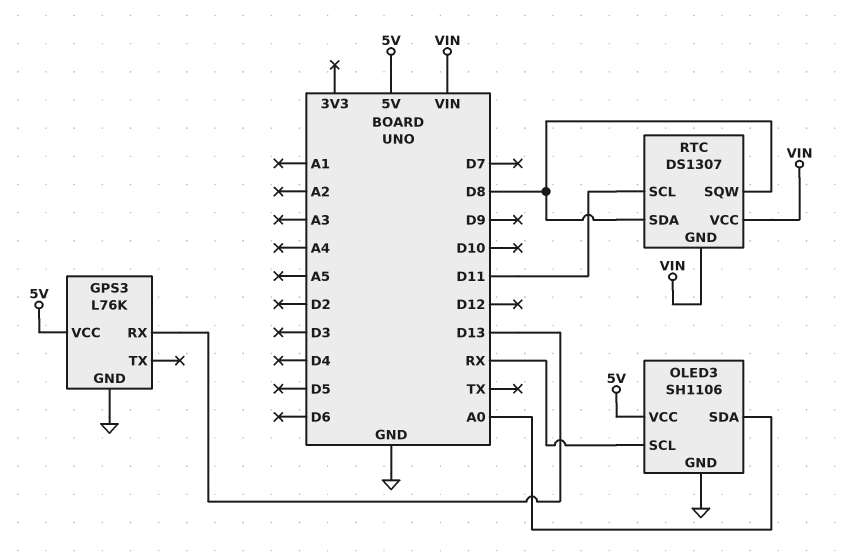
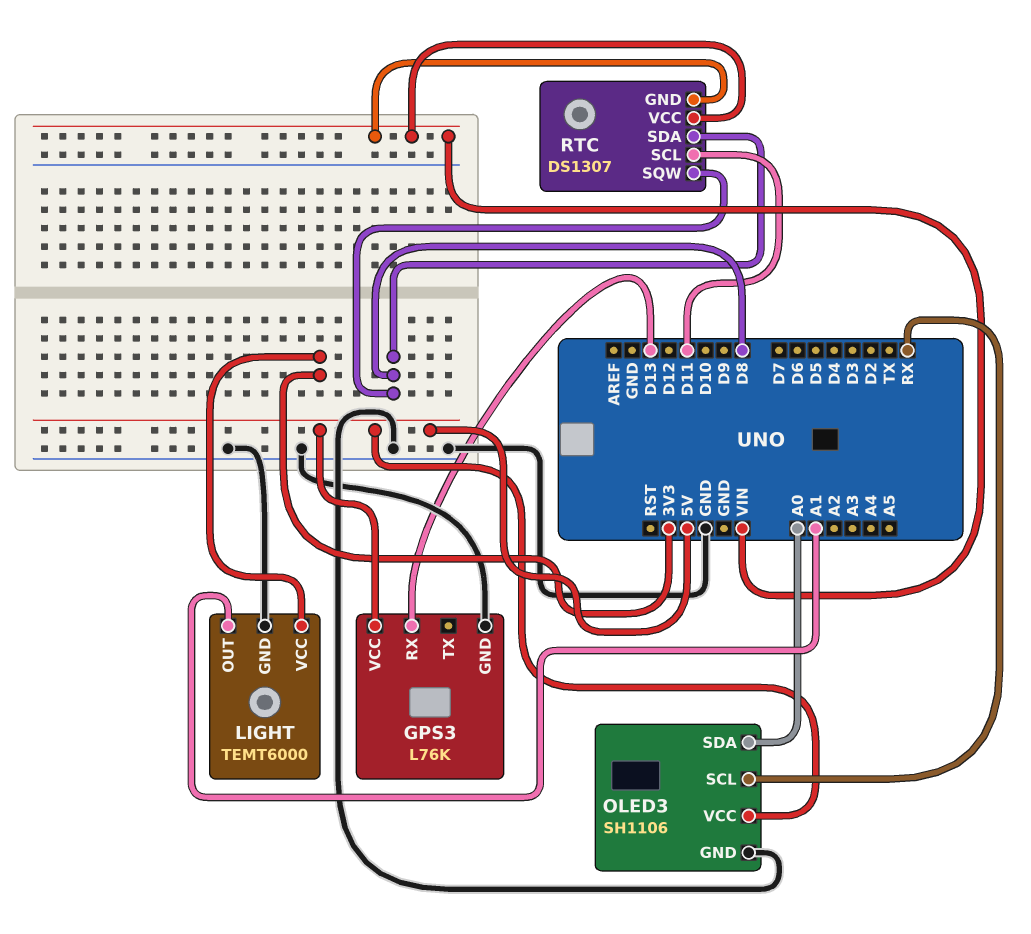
LIGHT: none -> TEMT6000
LIGHT pin GND: none -> GND
LIGHT pin OUT: none -> A1
LIGHT pin VCC: none -> 3V3

